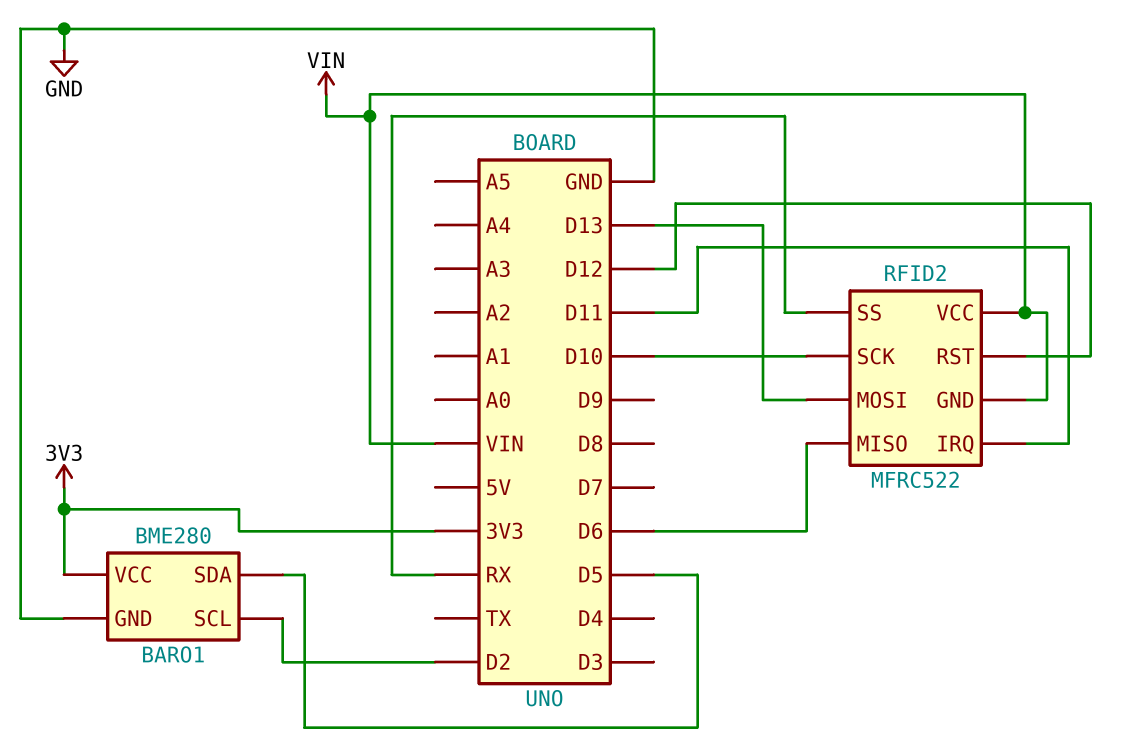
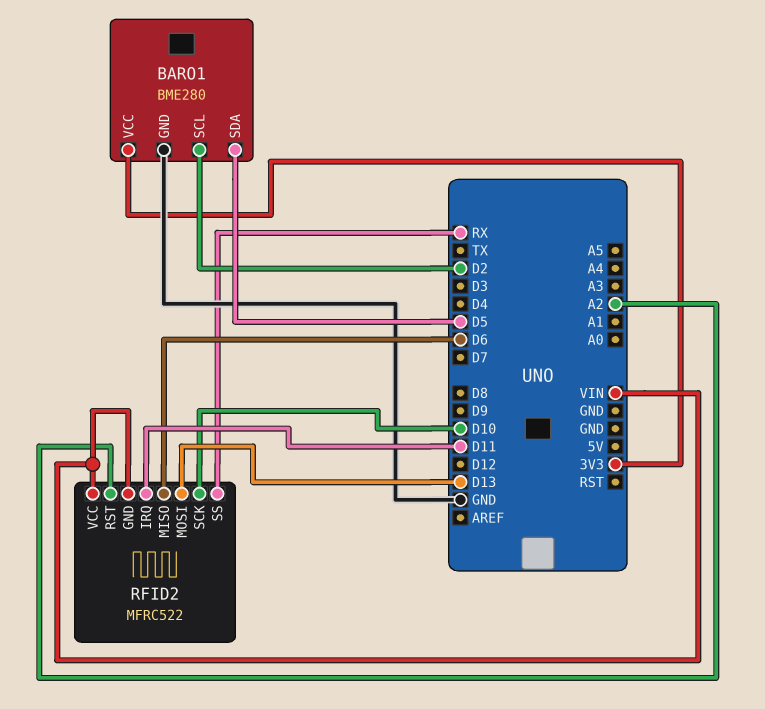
RFID2 pin RST: D12 -> A2

